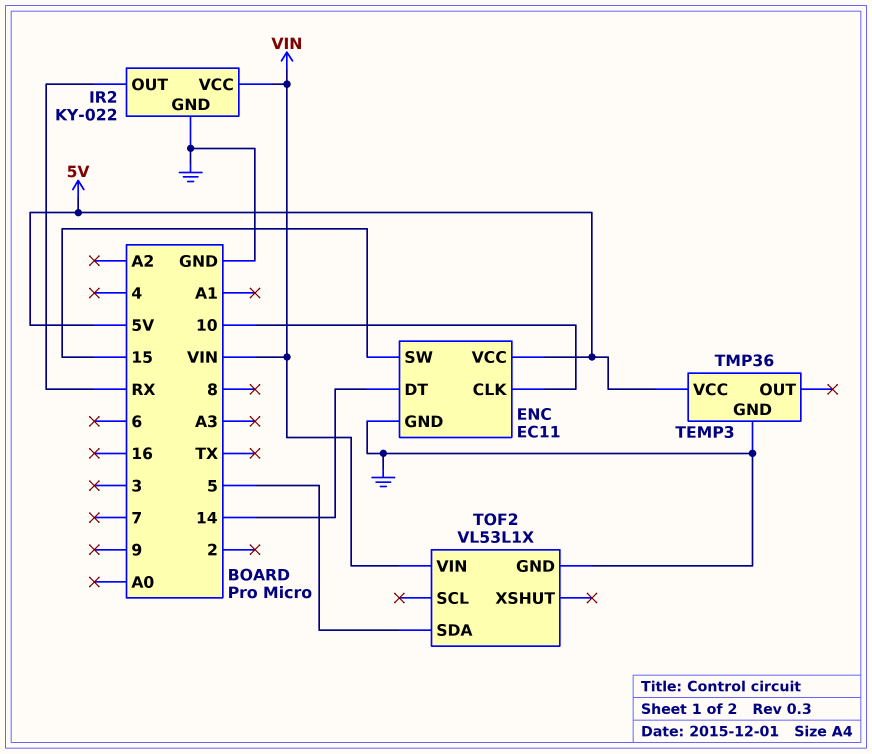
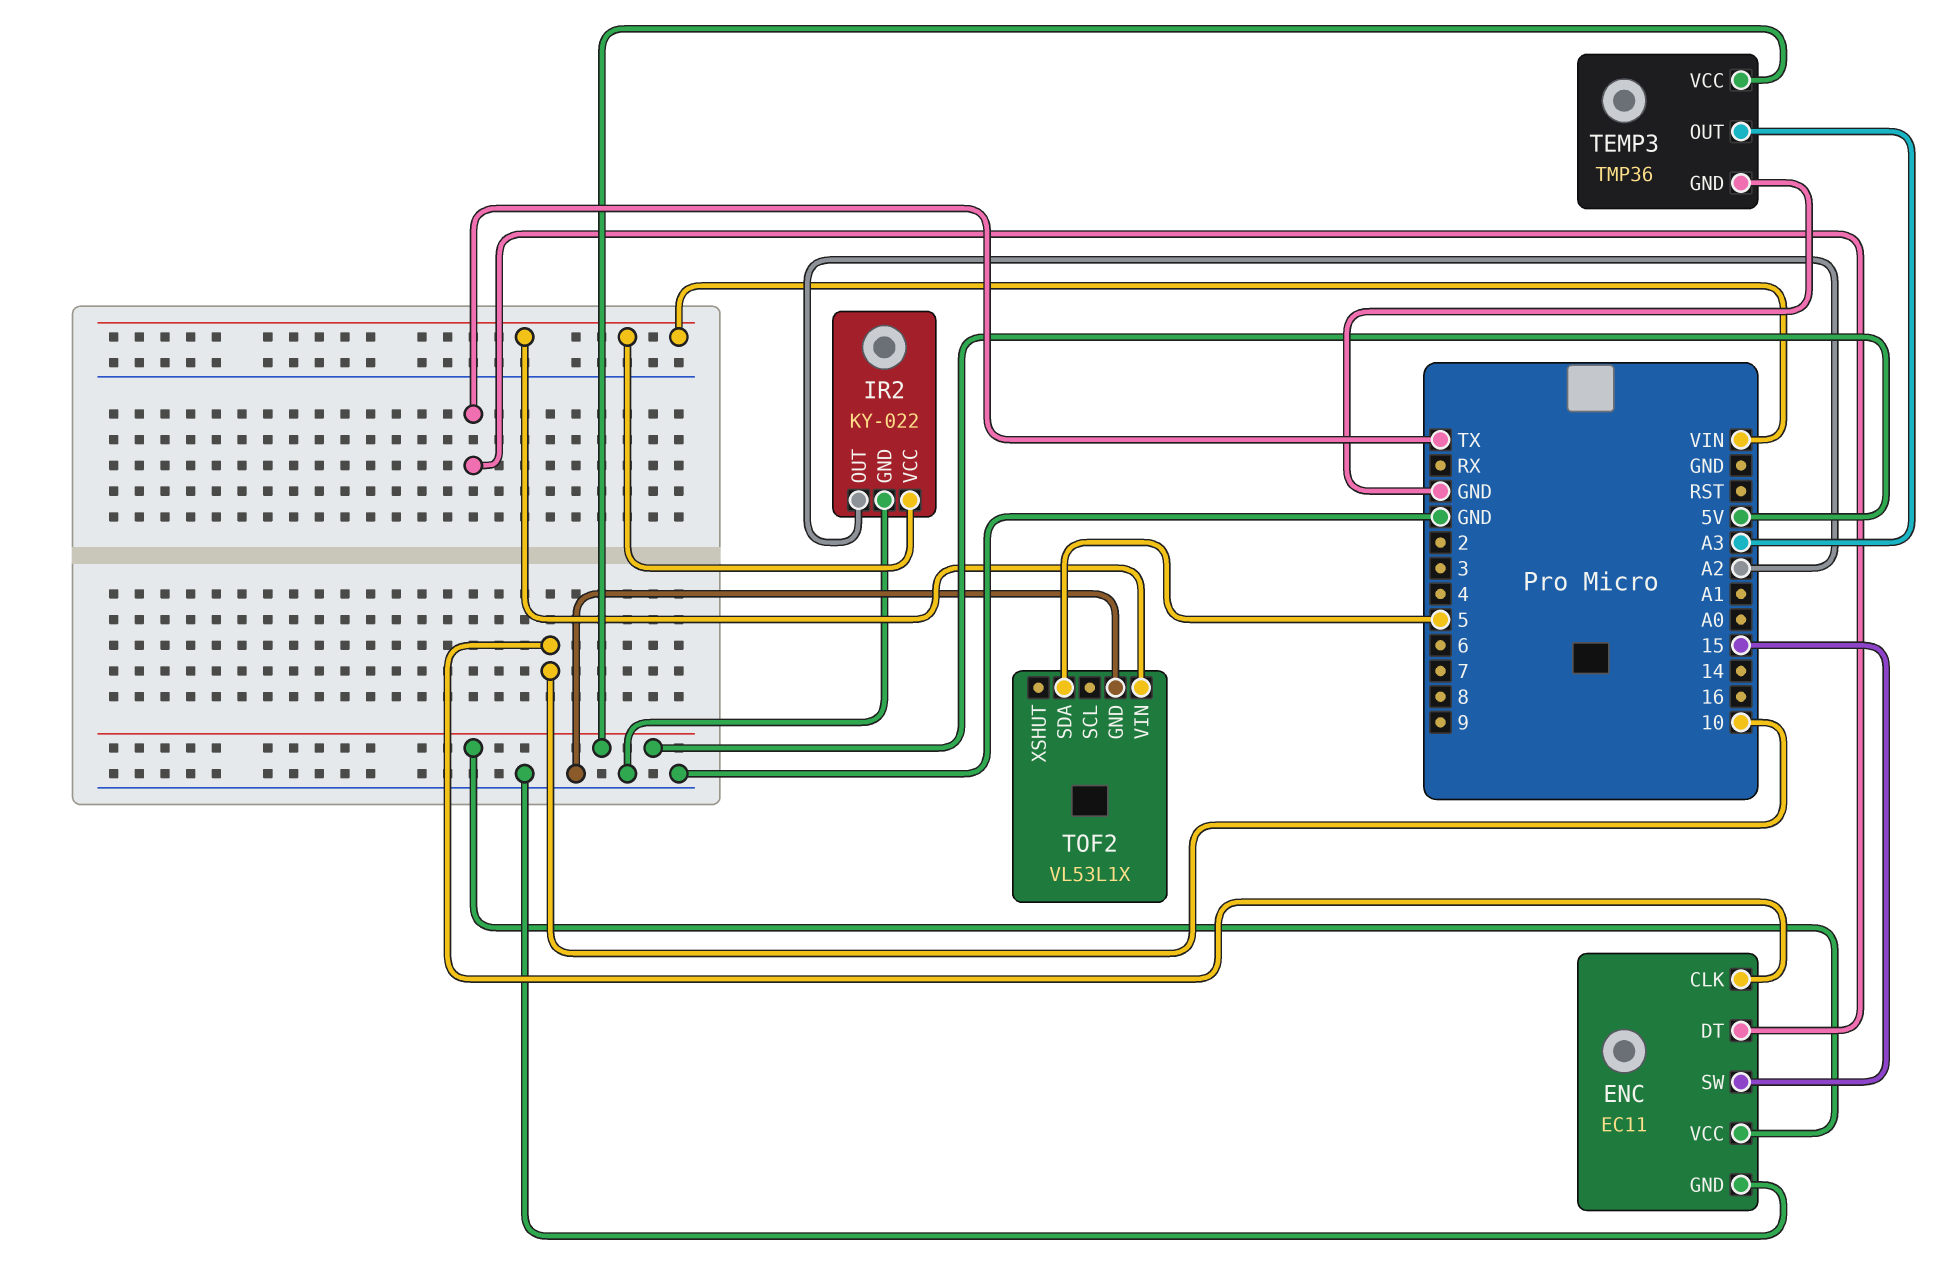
ENC pin DT: 14 -> TX
IR2 pin OUT: RX -> A2
TEMP3 pin OUT: none -> A3

